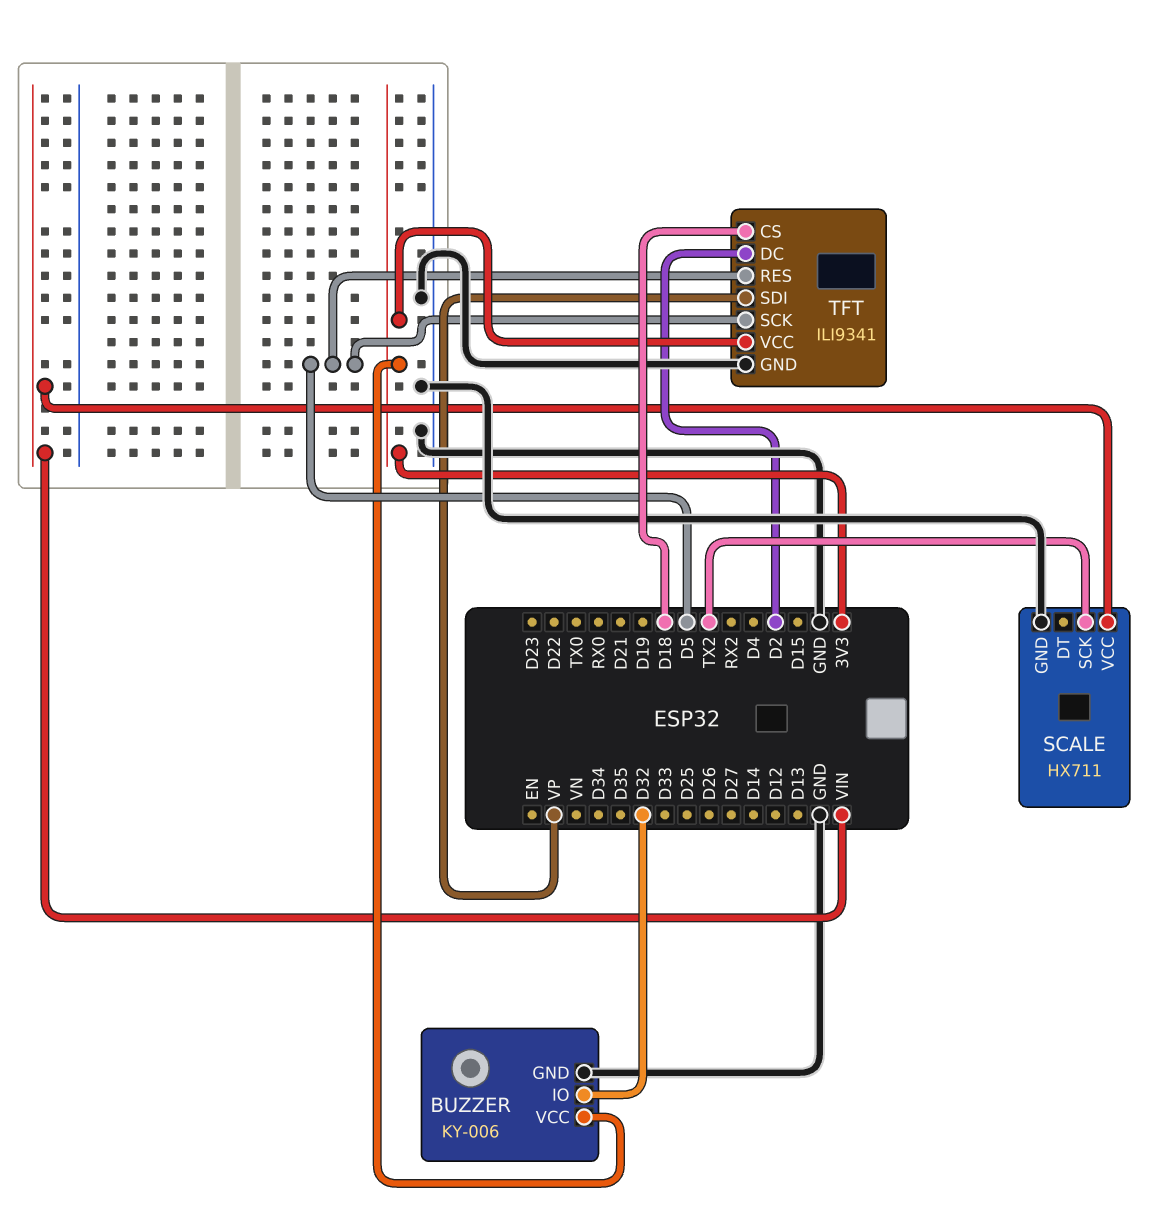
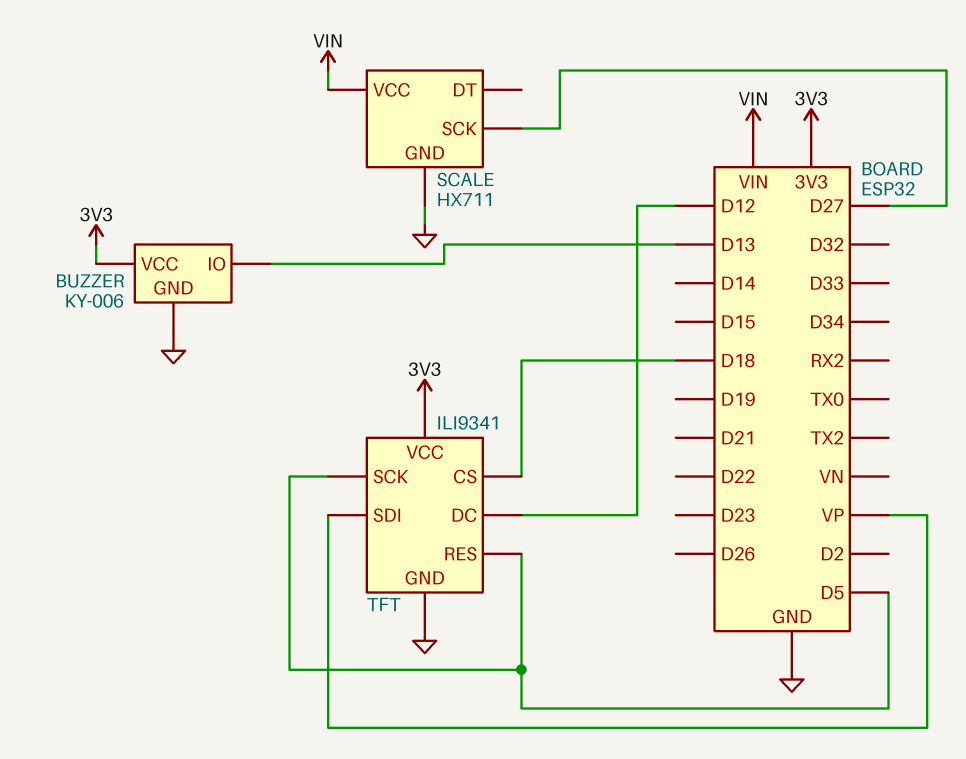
BUZZER pin IO: D32 -> D13
SCALE pin SCK: TX2 -> D27
TFT pin DC: D2 -> D12

